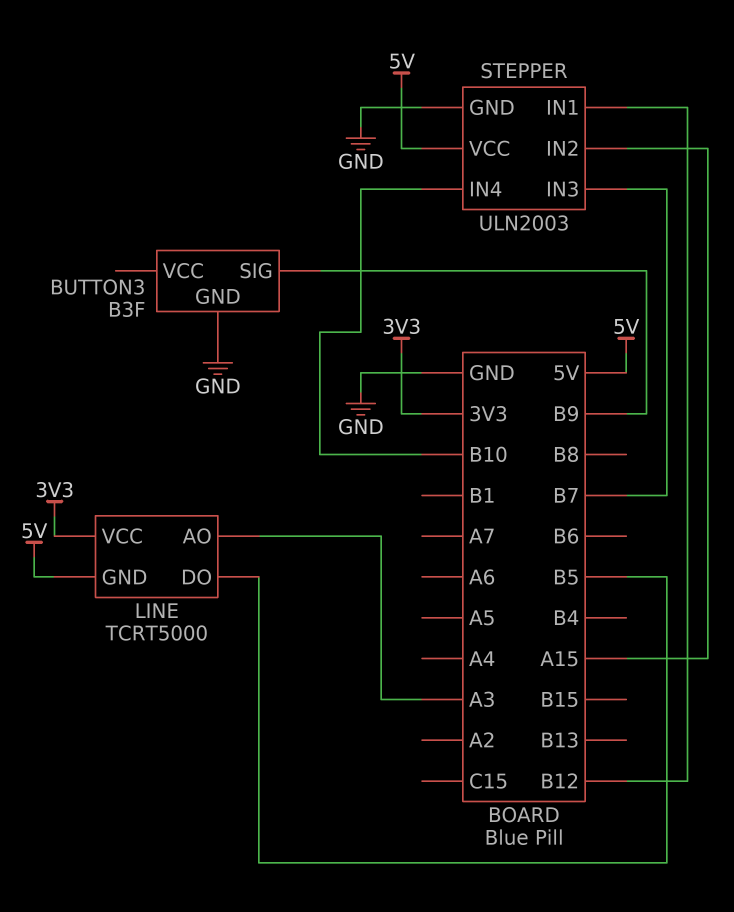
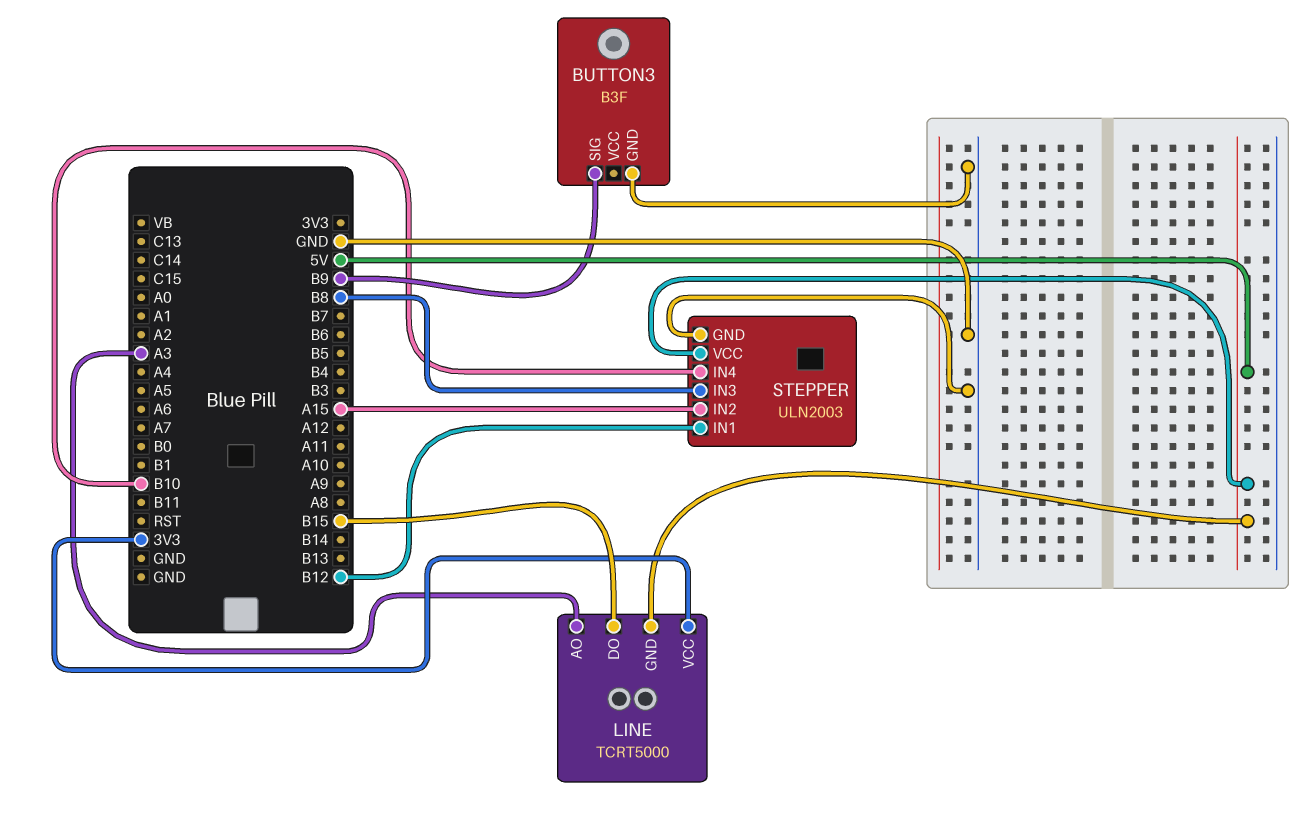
LINE pin DO: B5 -> B15
STEPPER pin IN3: B7 -> B8

